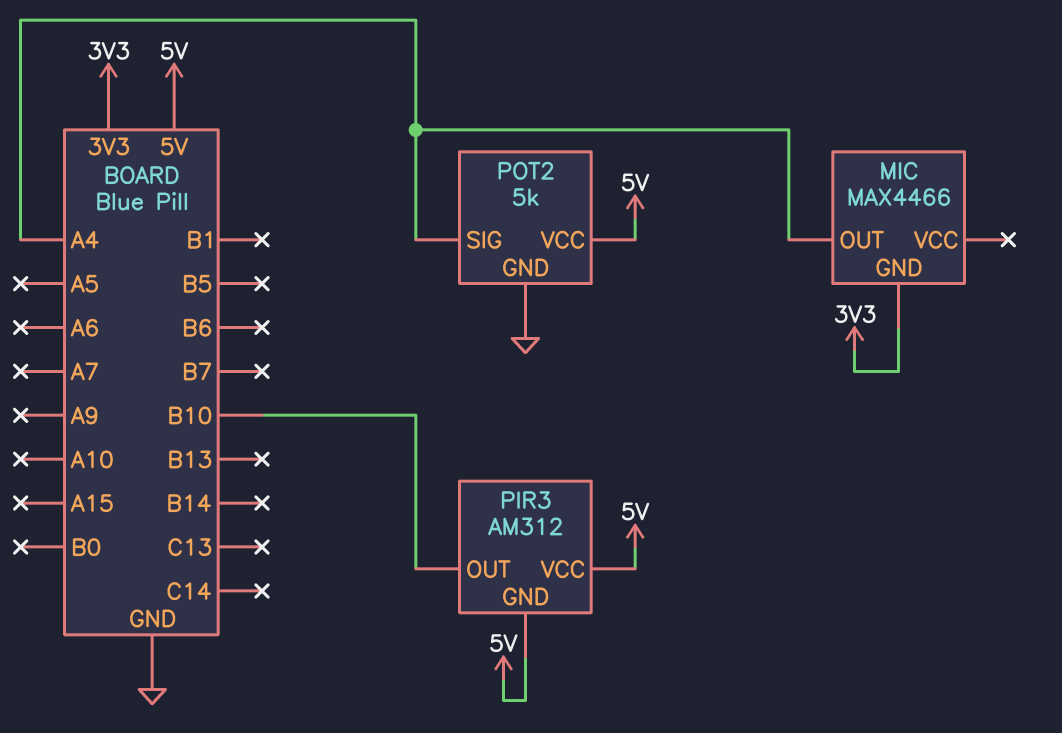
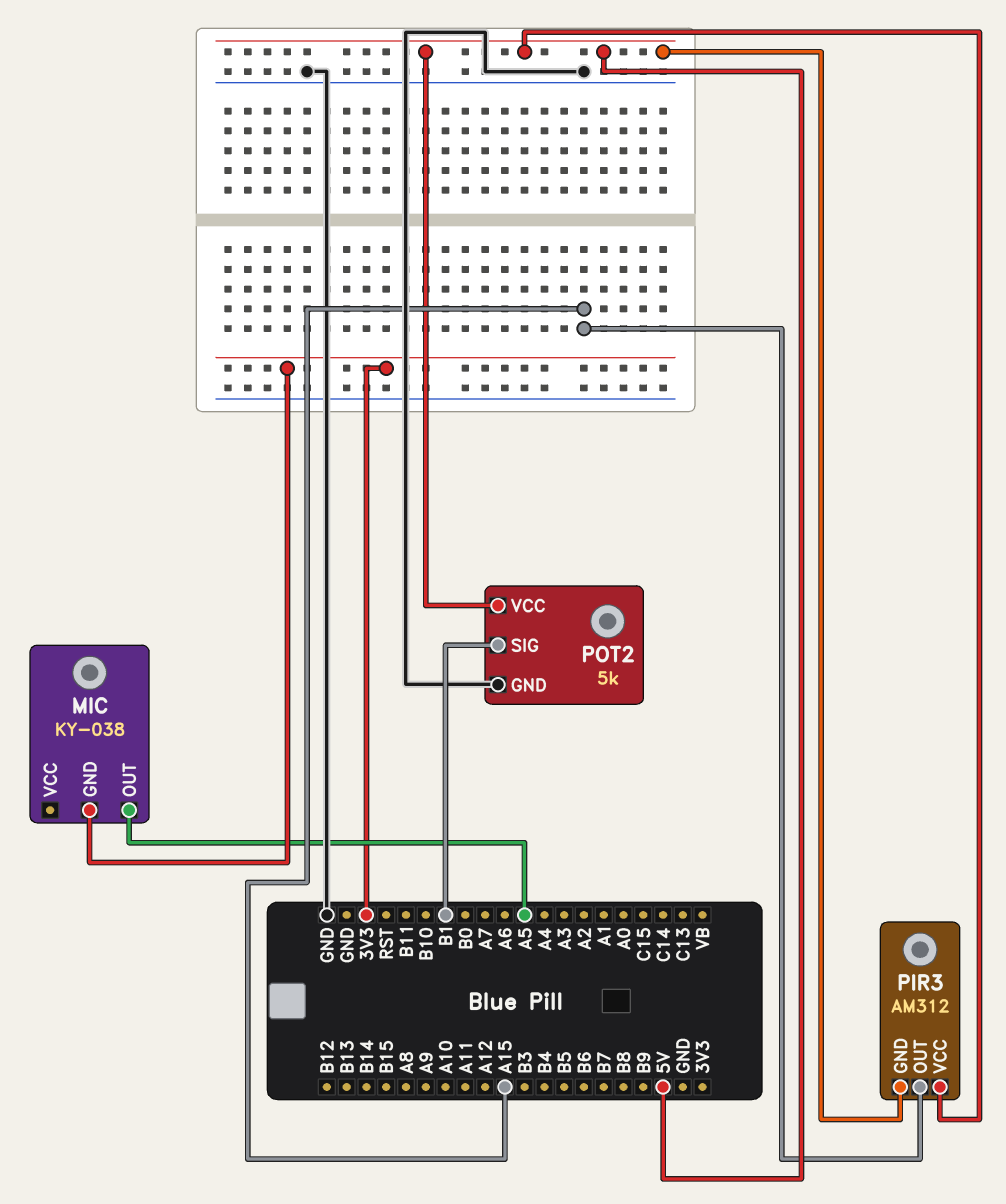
MIC: MAX4466 -> KY-038
MIC pin OUT: A4 -> A5
PIR3 pin OUT: B10 -> A15
POT2 pin SIG: A4 -> B1

